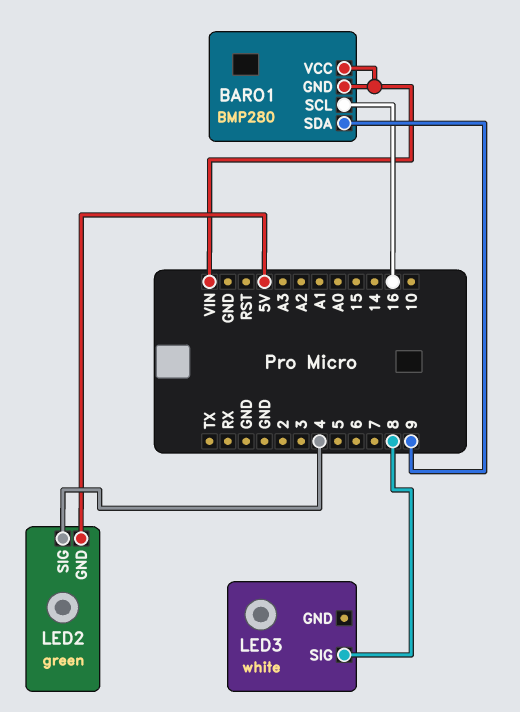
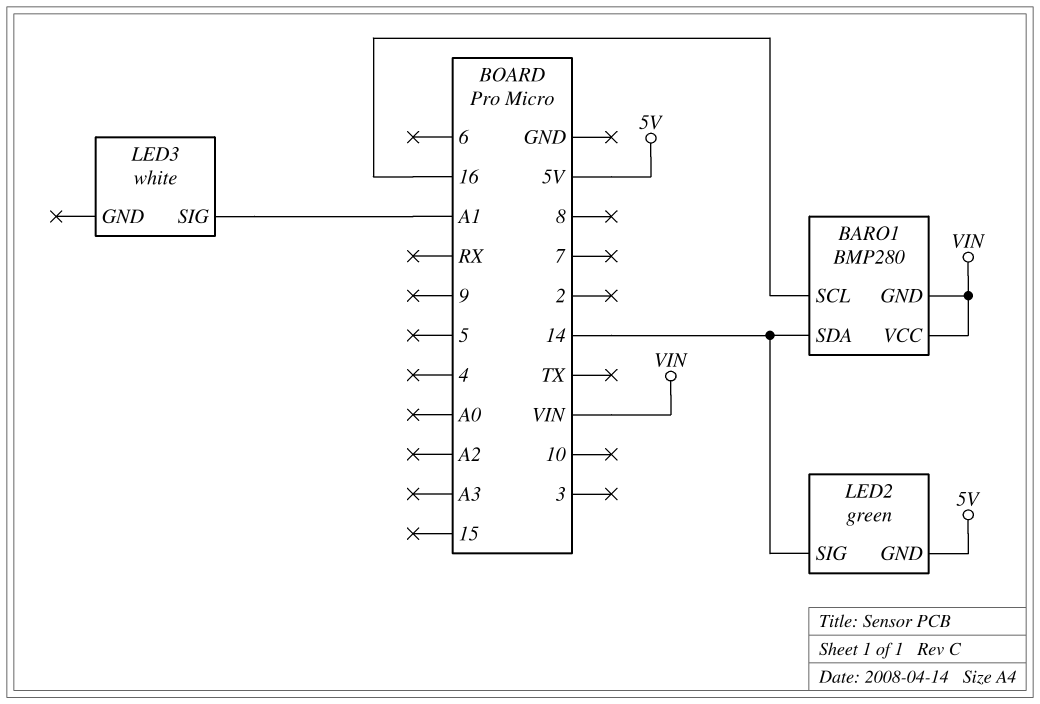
BARO1 pin SDA: 9 -> 14
LED2 pin SIG: 4 -> 14
LED3 pin SIG: 8 -> A1

